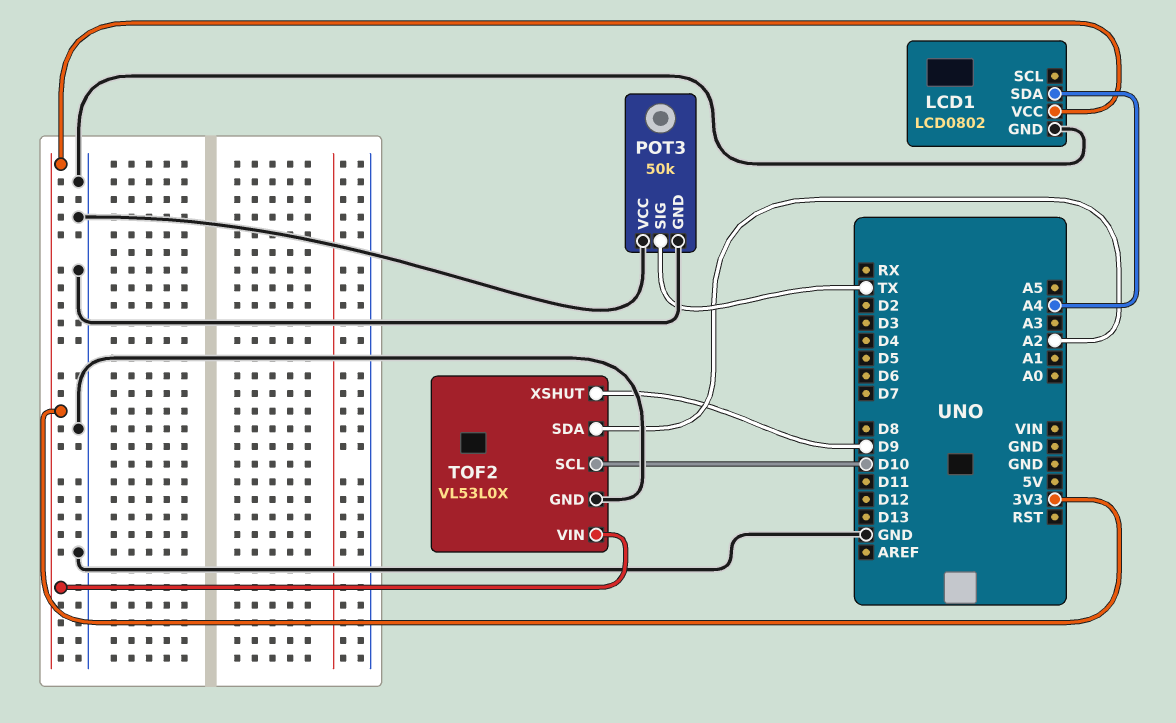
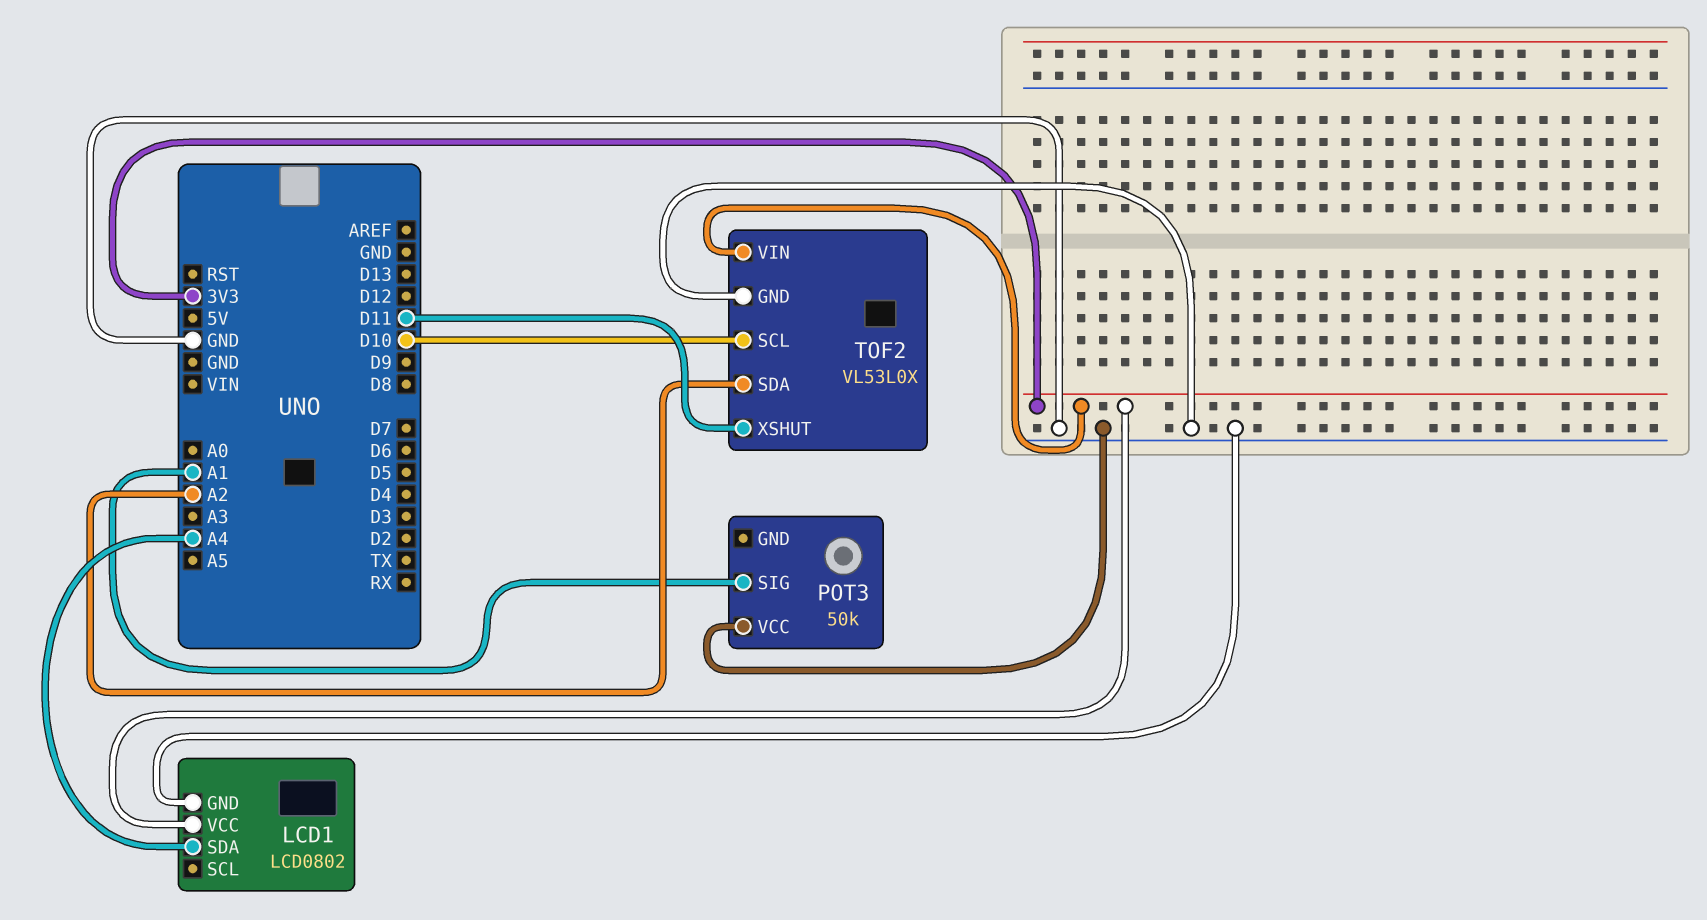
POT3 pin GND: GND -> none
POT3 pin SIG: TX -> A1
TOF2 pin XSHUT: D9 -> D11

